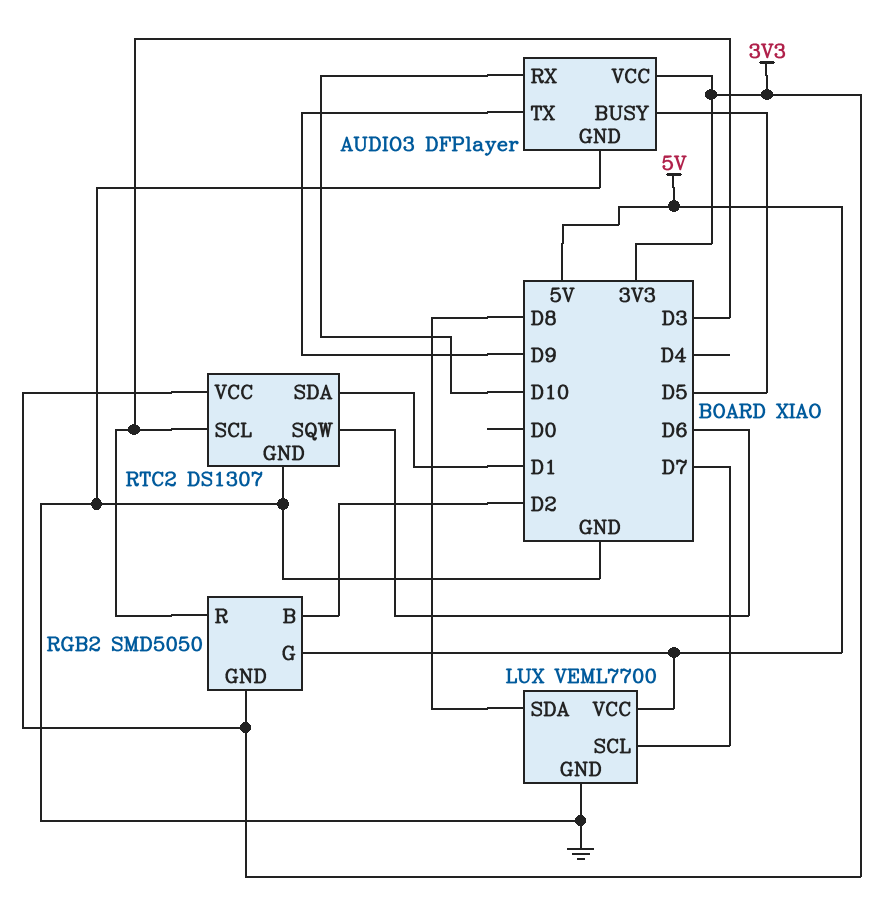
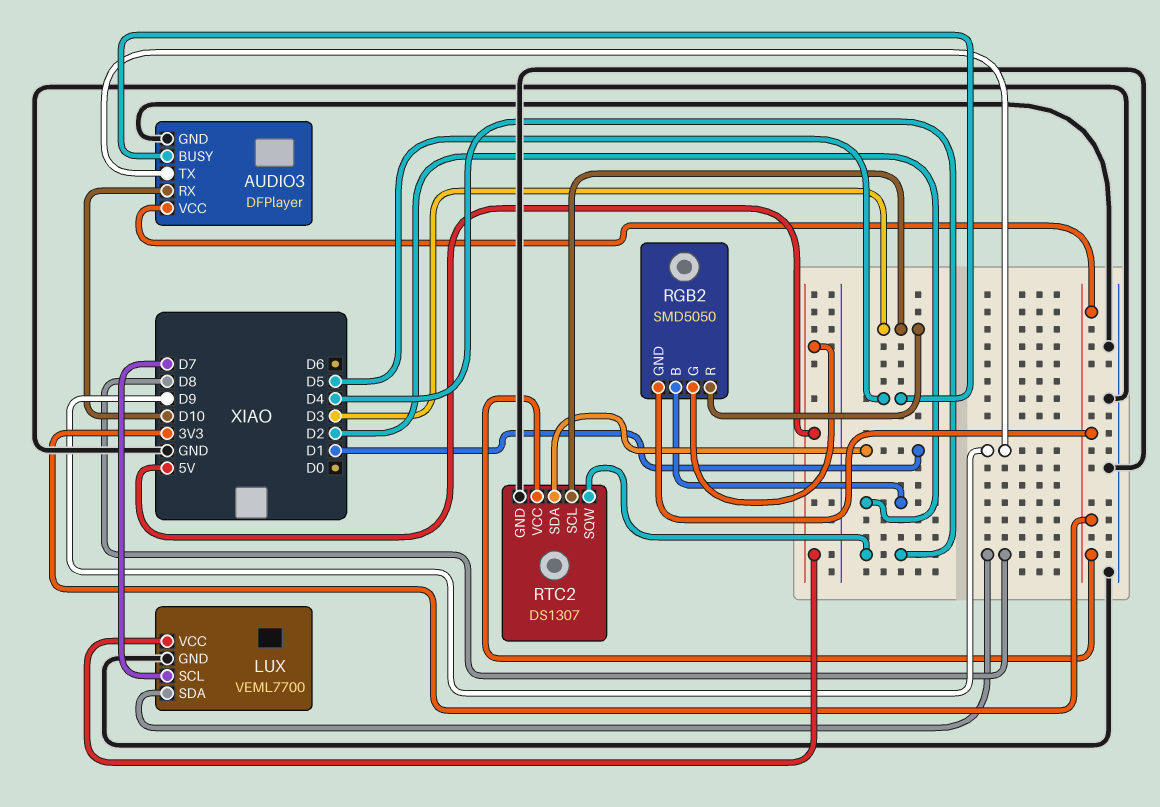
RTC2 pin SQW: D6 -> D4

